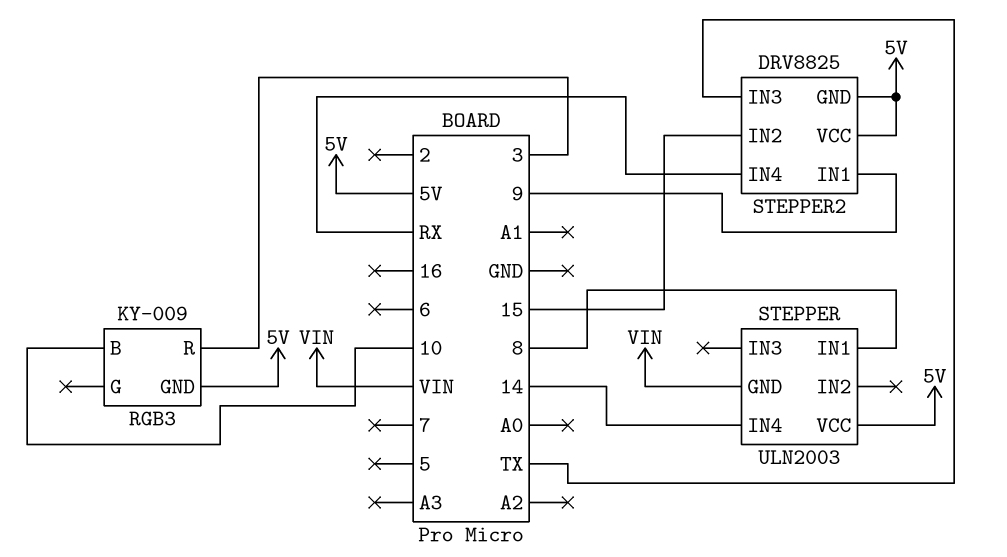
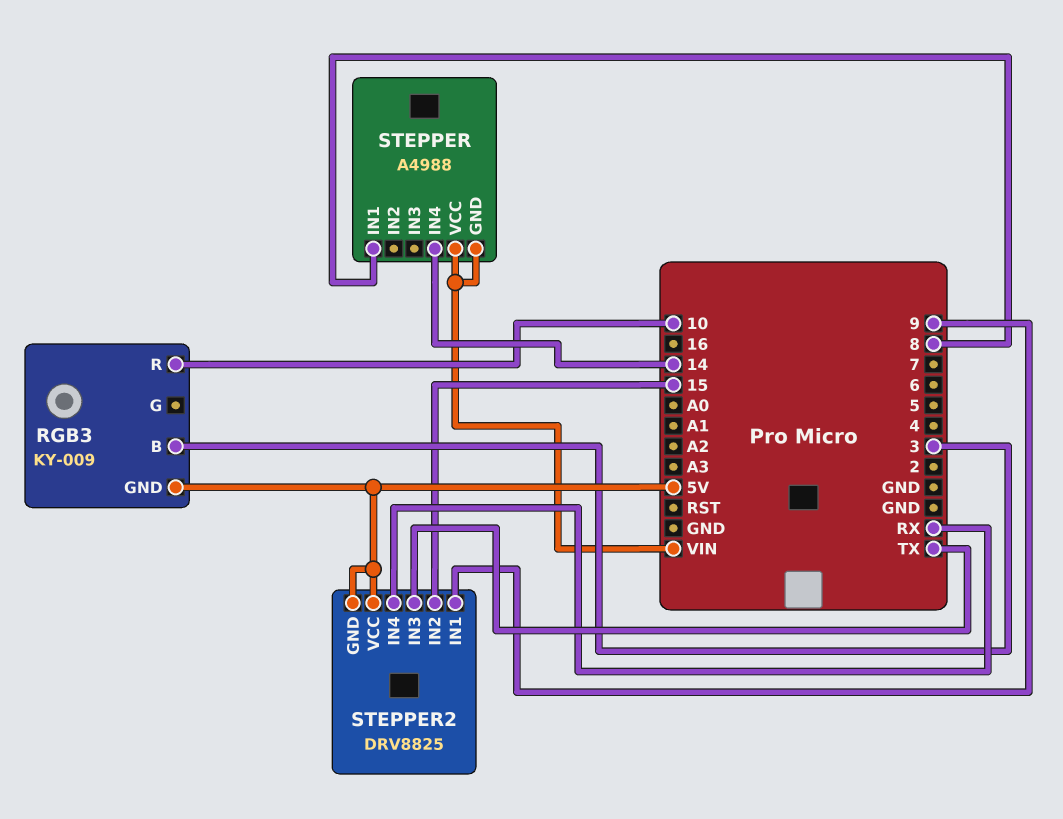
RGB3 pin B: 10 -> 3
RGB3 pin R: 3 -> 10
STEPPER: ULN2003 -> A4988
STEPPER pin VCC: 5V -> VIN

